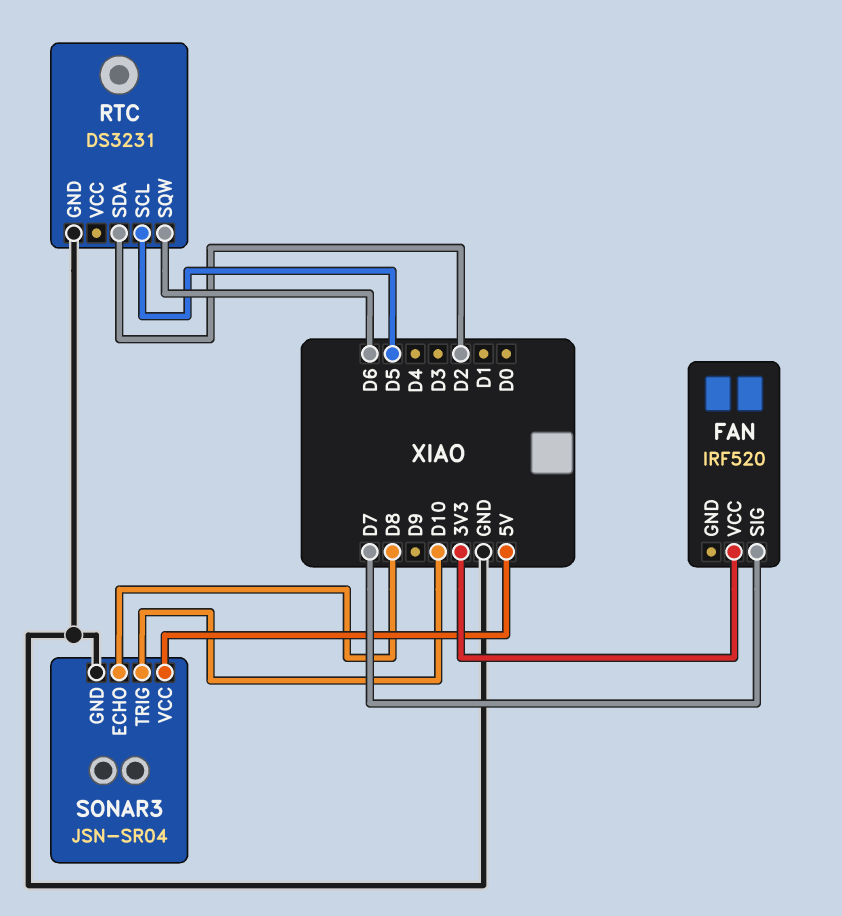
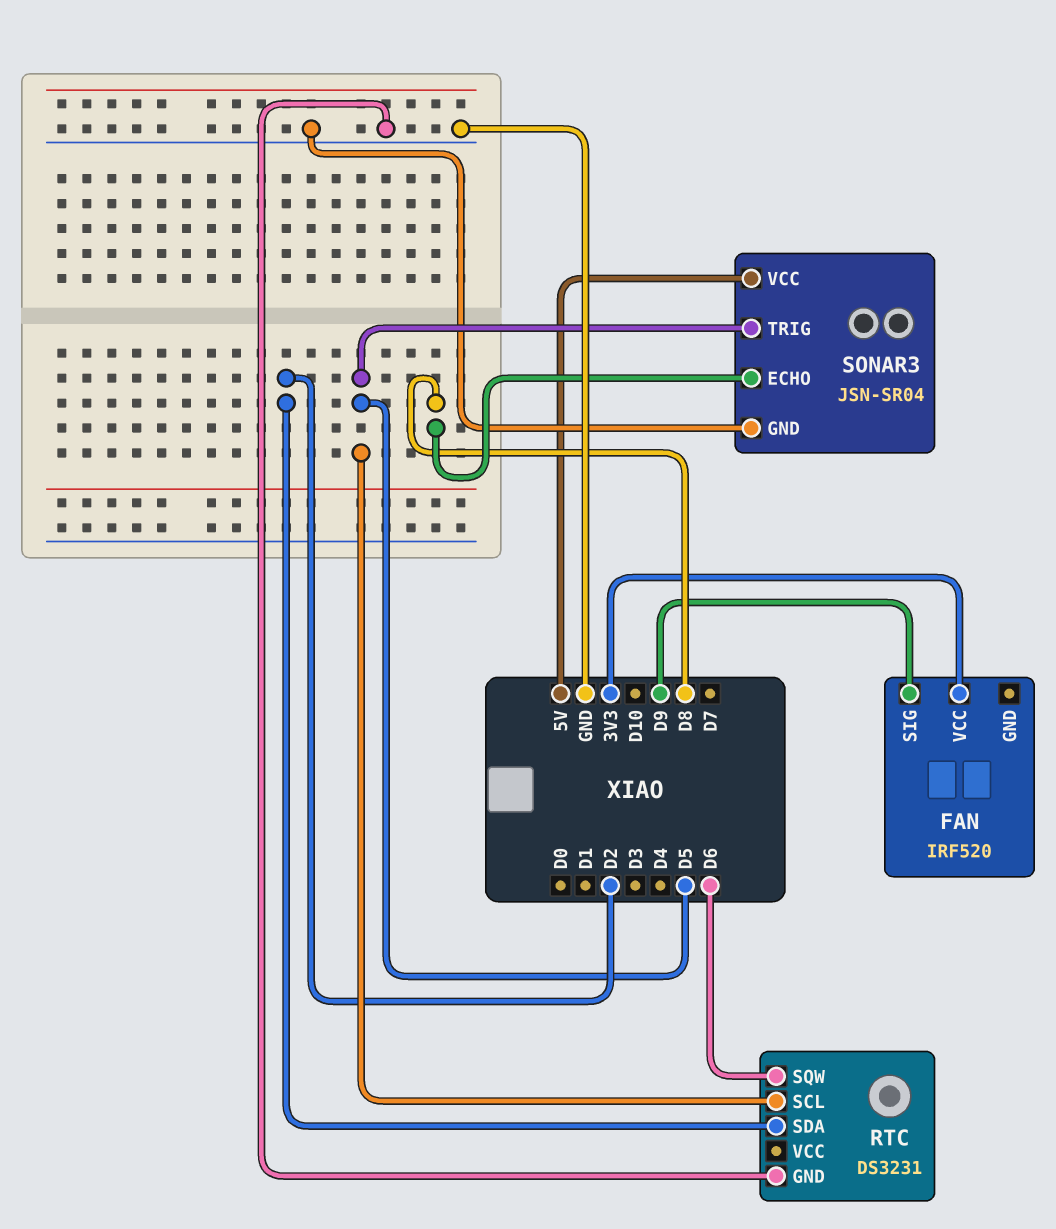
FAN pin SIG: D7 -> D9
SONAR3 pin TRIG: D10 -> D5

